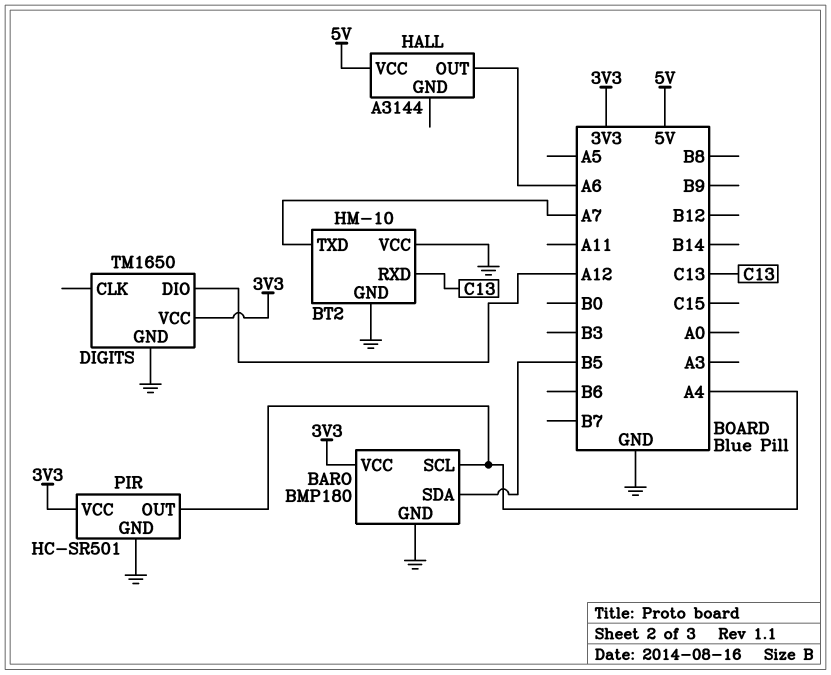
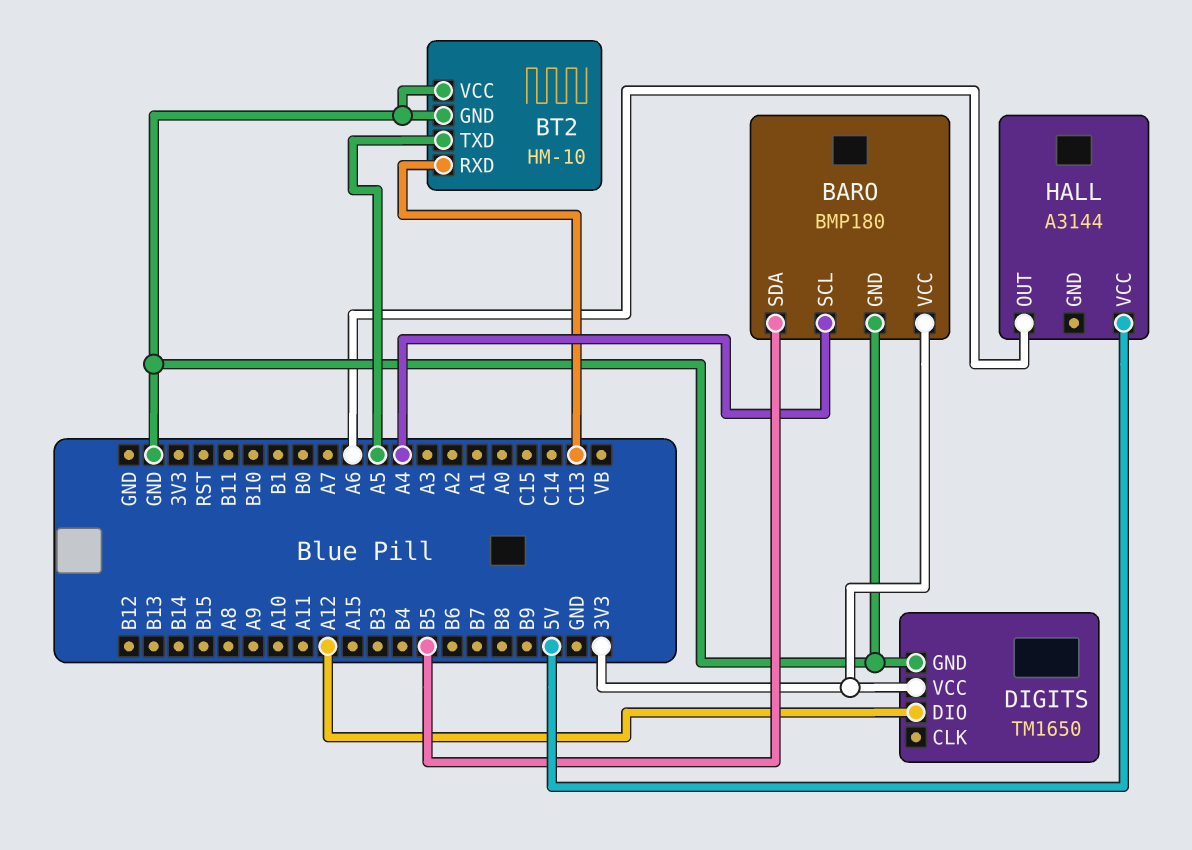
BT2 pin TXD: A7 -> A5
PIR: HC-SR501 -> none
PIR pin GND: GND -> none
PIR pin OUT: A4 -> none
PIR pin VCC: 3V3 -> none

